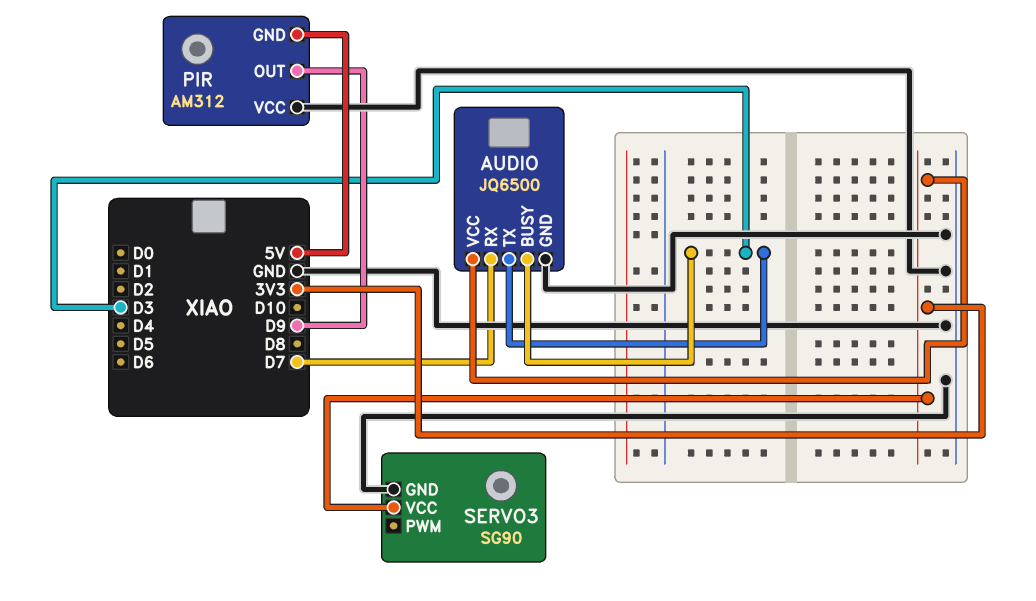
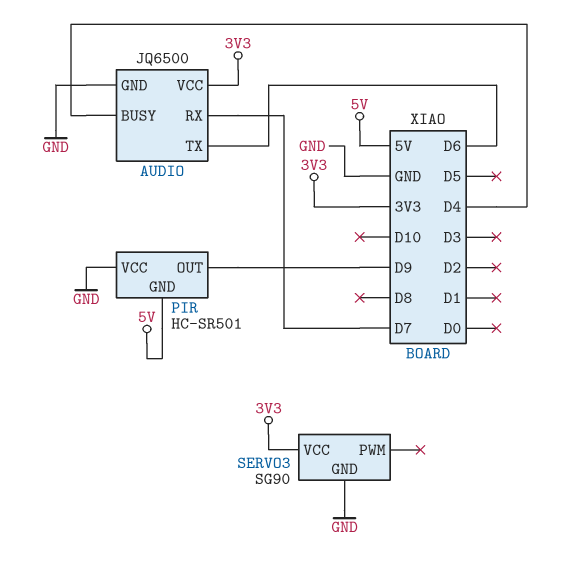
AUDIO pin BUSY: D3 -> D4
AUDIO pin TX: D3 -> D6
PIR: AM312 -> HC-SR501

